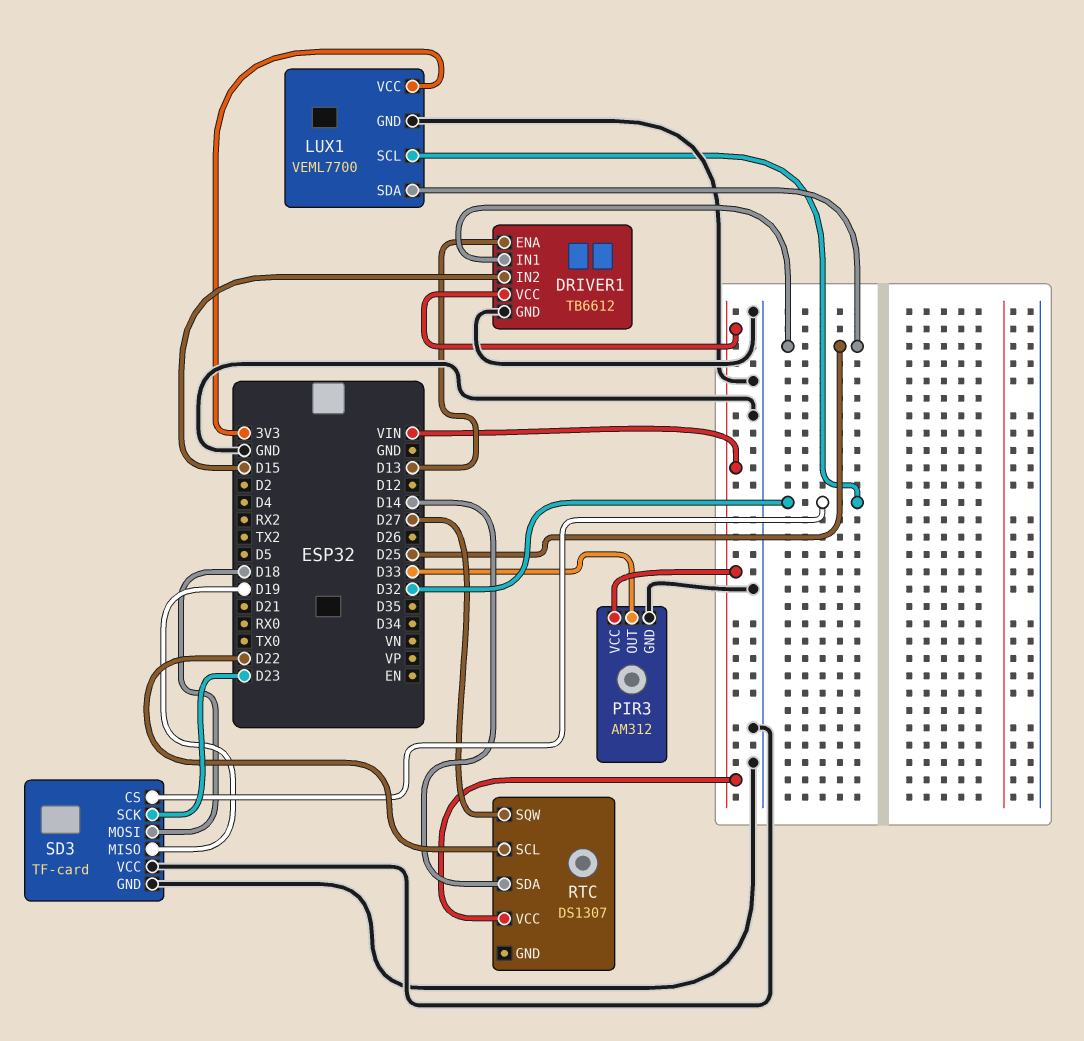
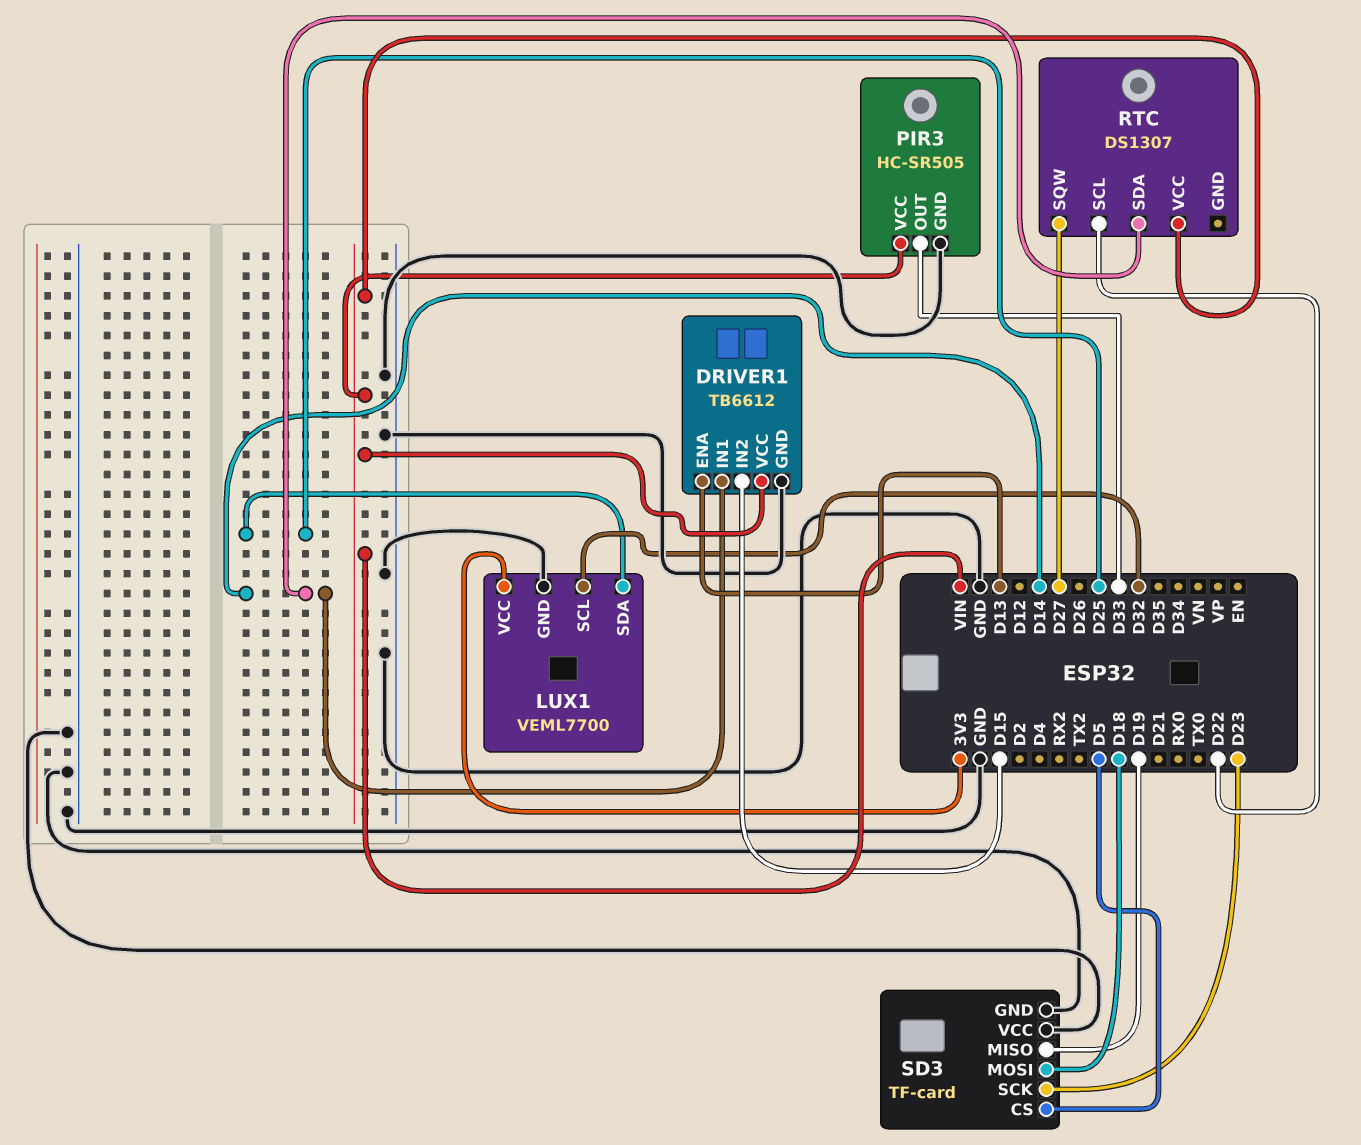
DRIVER1 pin IN1: D25 -> D14
PIR3: AM312 -> HC-SR505
SD3 pin CS: D32 -> D5

